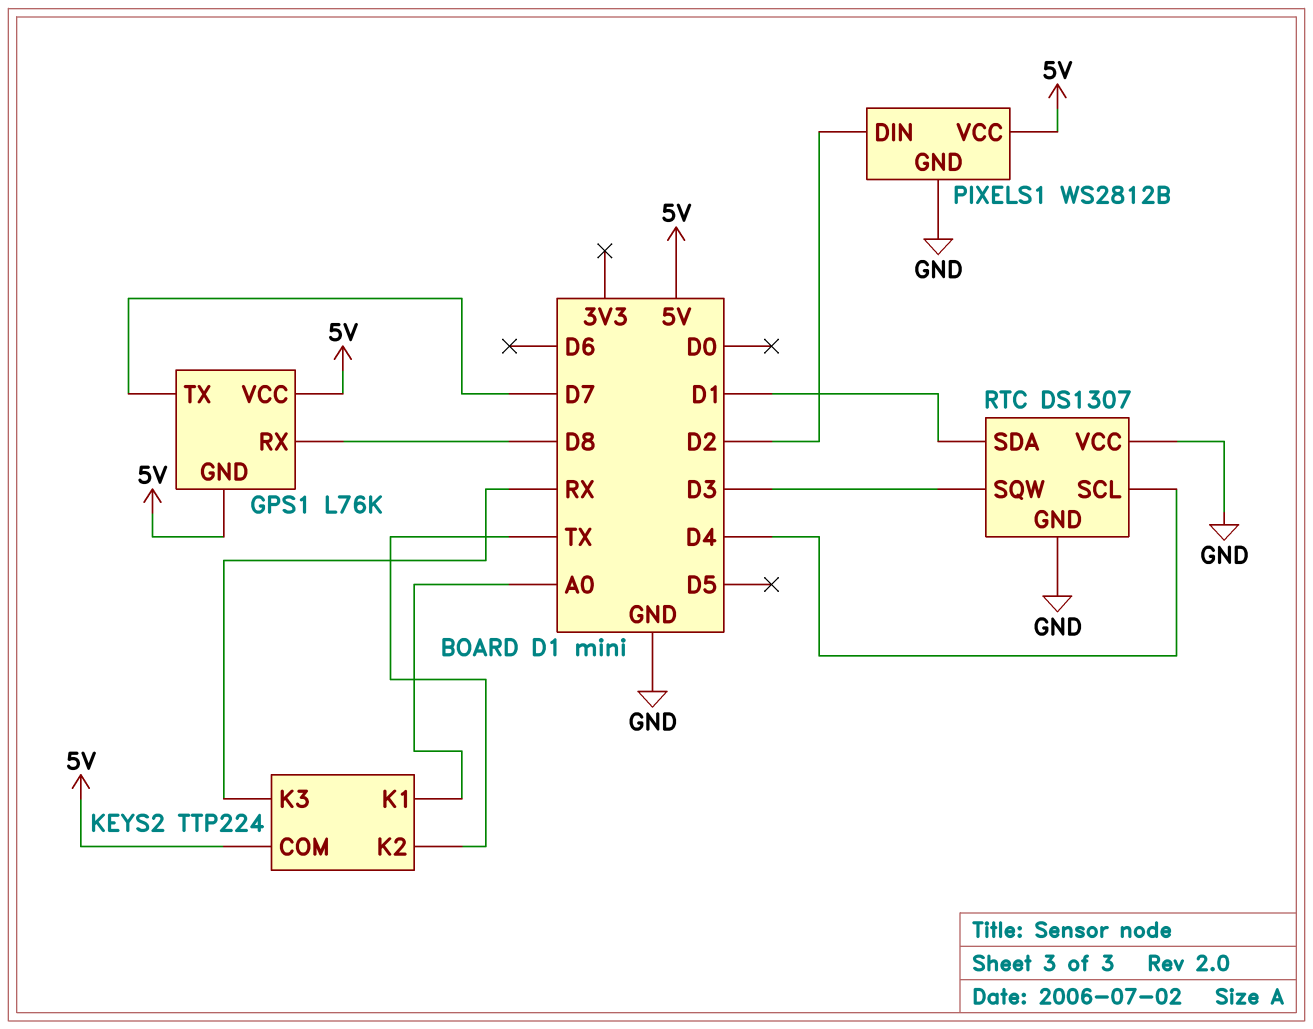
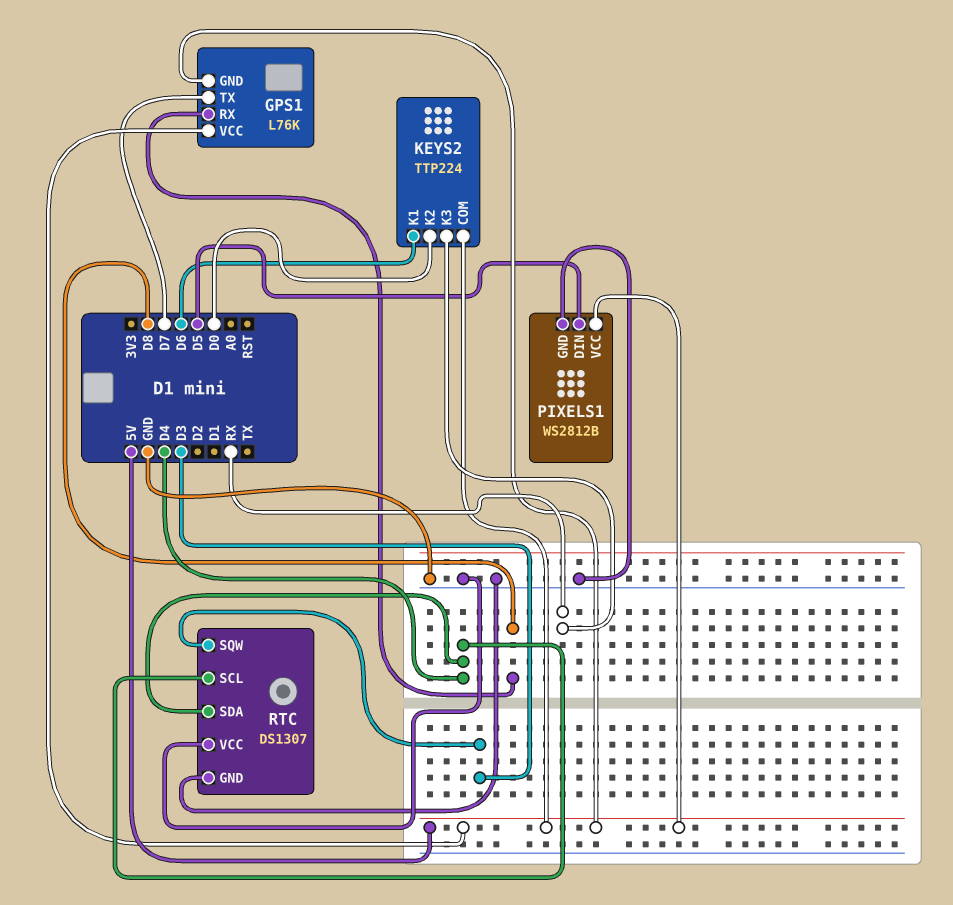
KEYS2 pin K1: A0 -> D6
KEYS2 pin K2: TX -> D0
PIXELS1 pin DIN: D2 -> D5
RTC pin SDA: D1 -> D4

